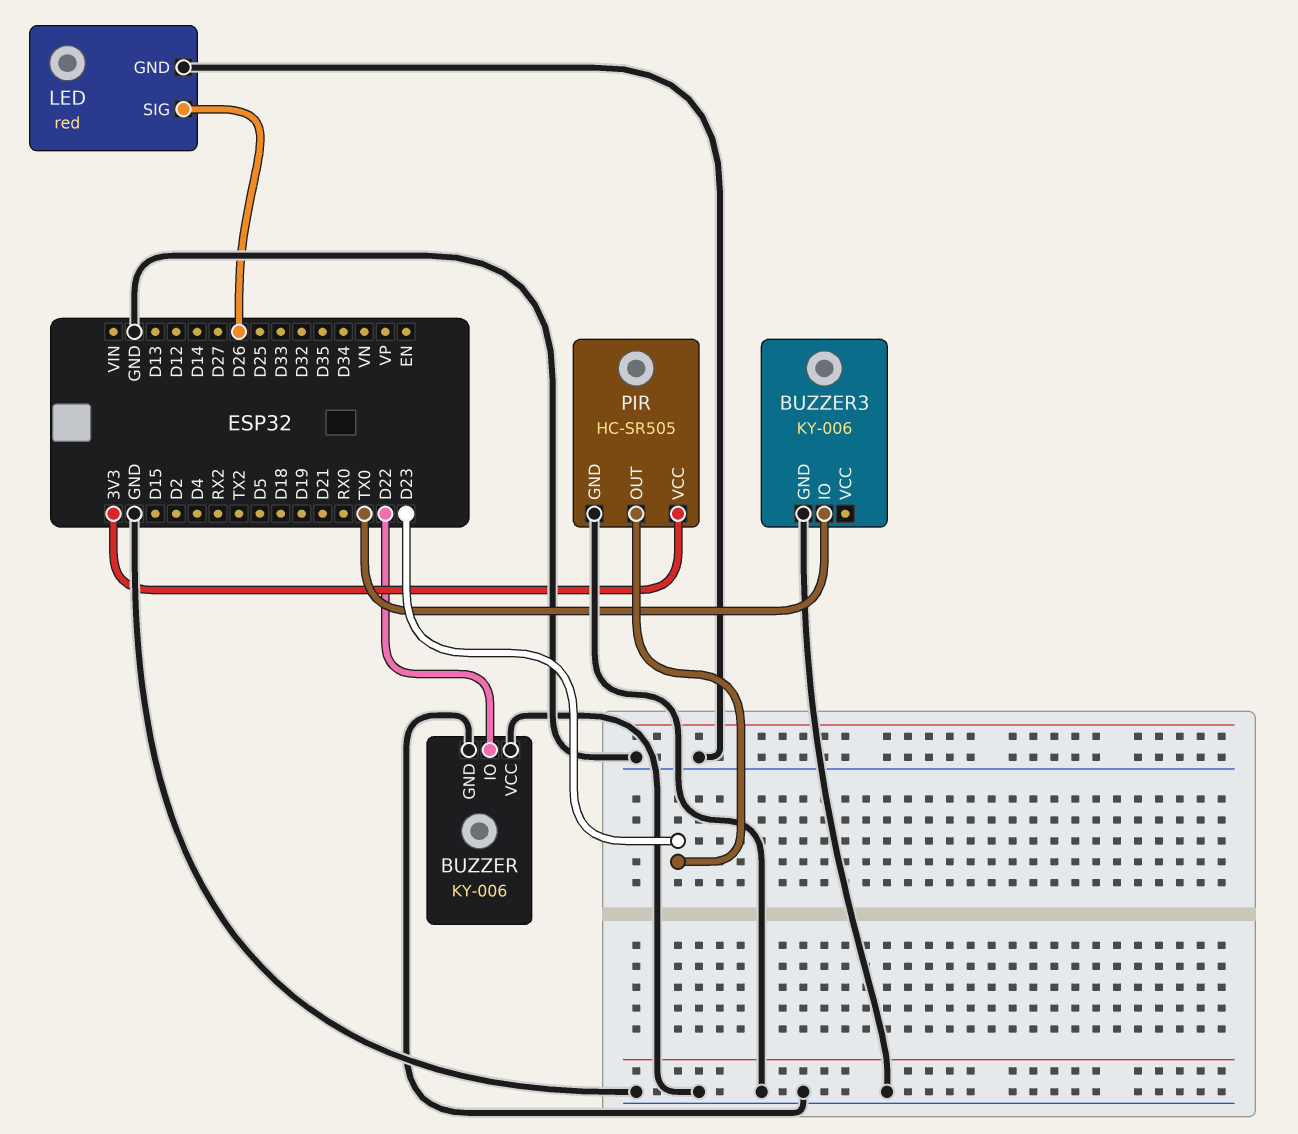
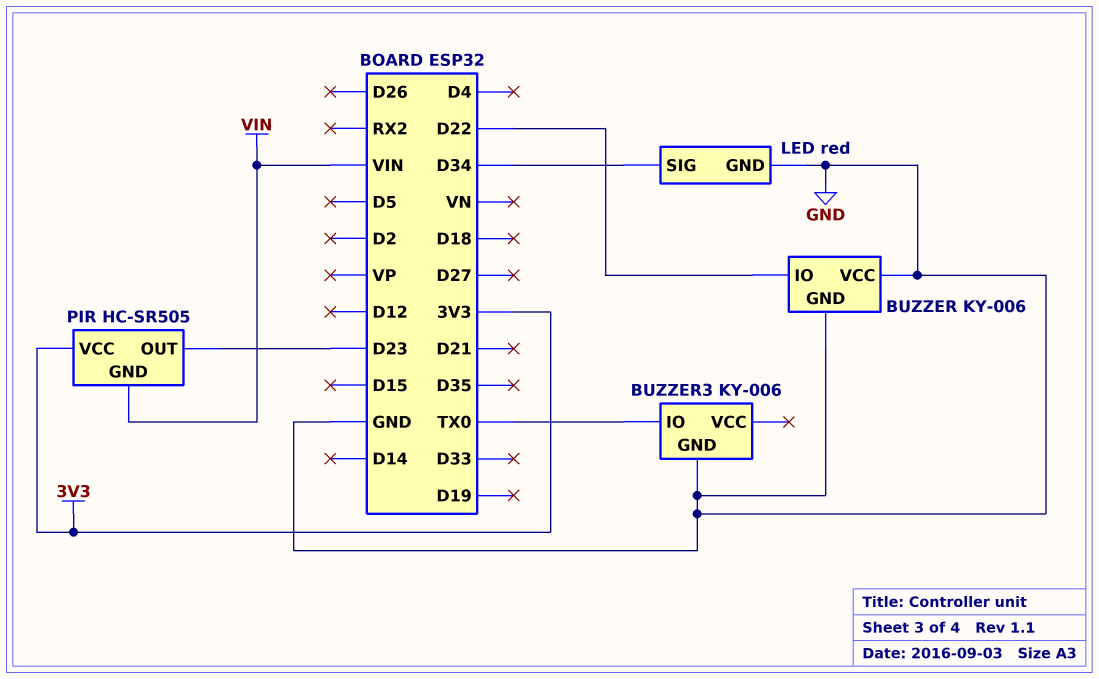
LED pin SIG: D26 -> D34
PIR pin GND: GND -> VIN

